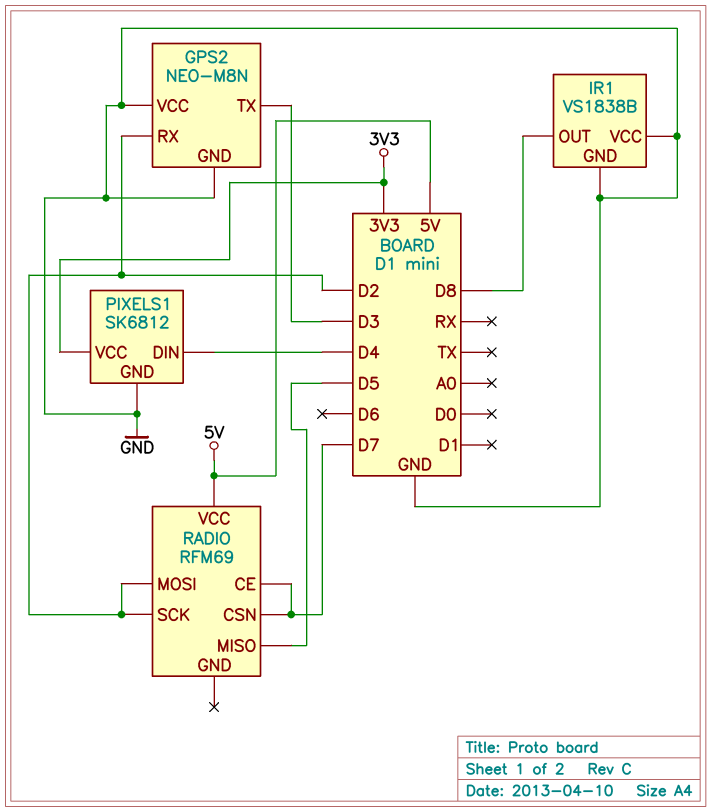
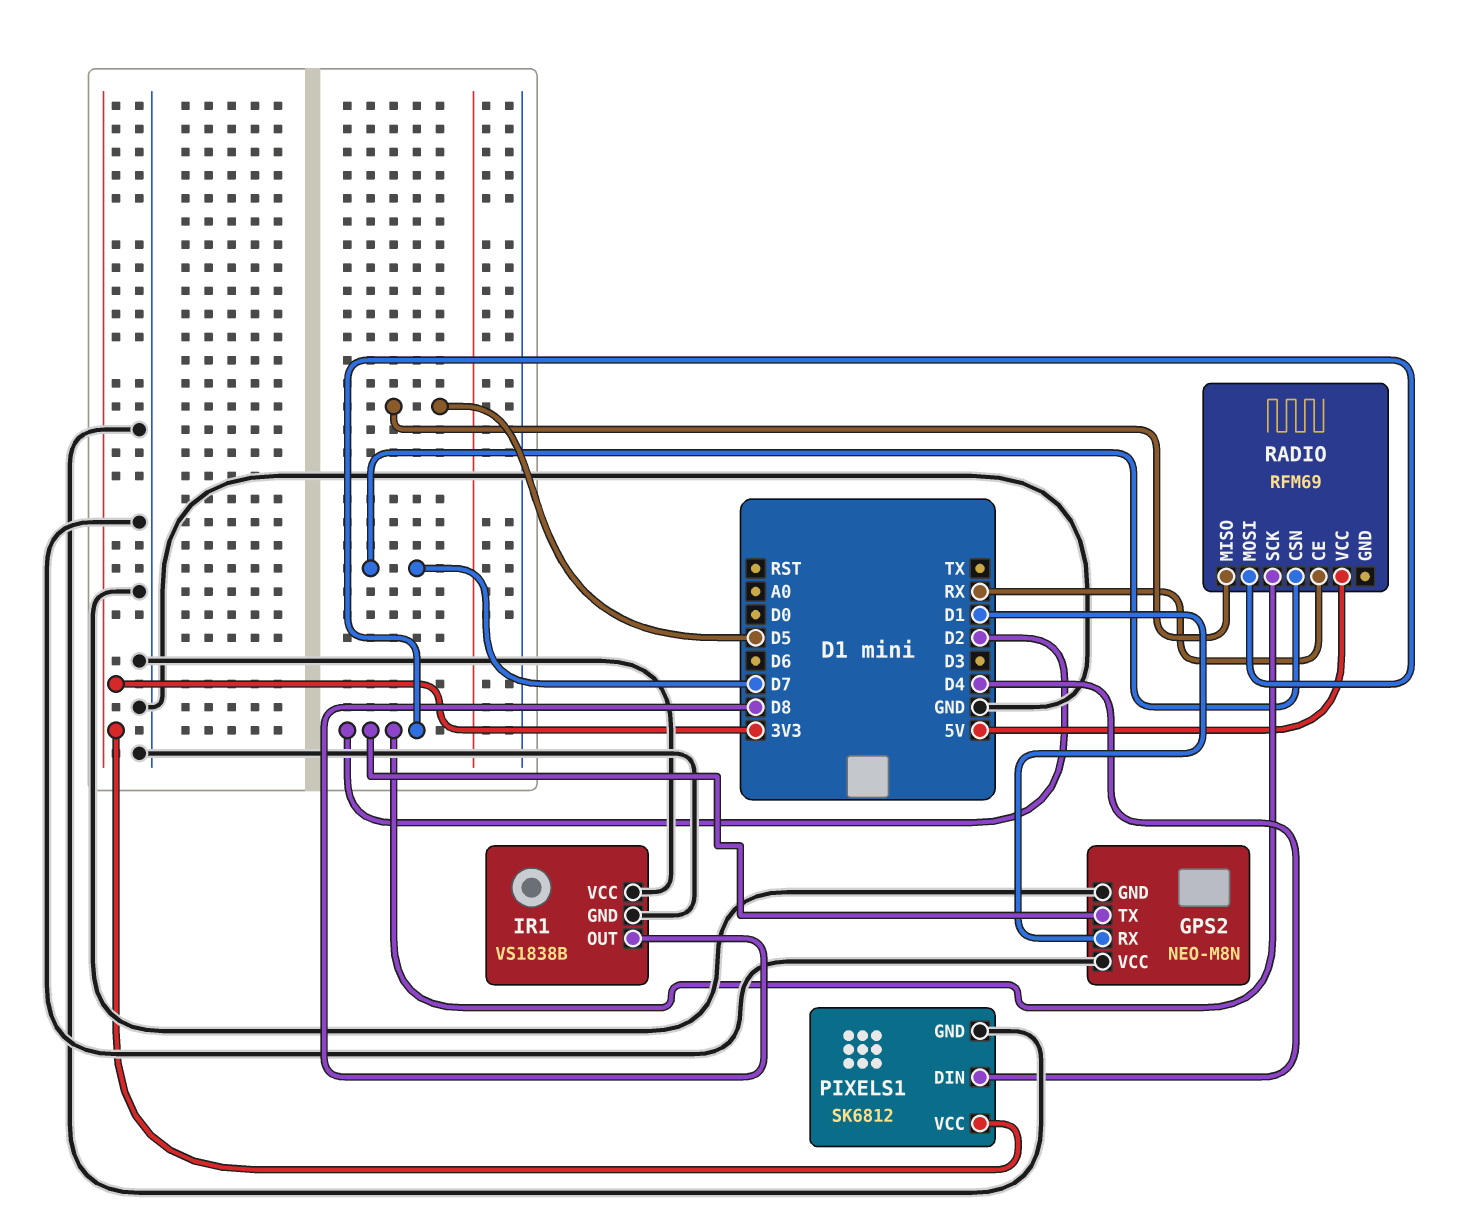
GPS2 pin RX: D2 -> D1
GPS2 pin TX: D3 -> D2
RADIO pin CE: D7 -> RX

